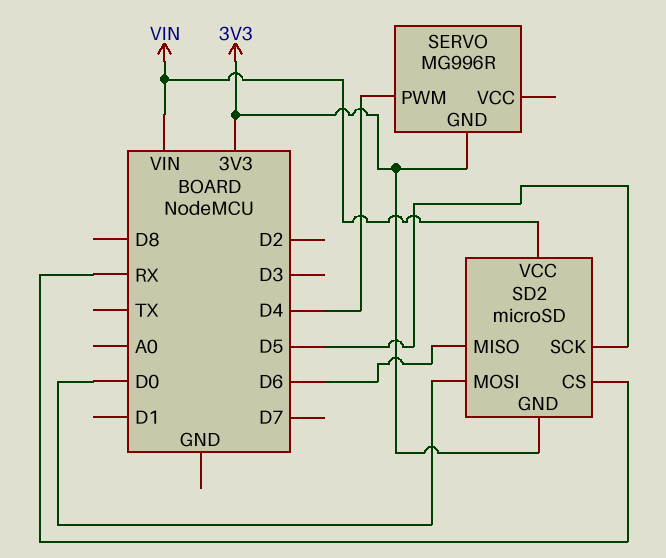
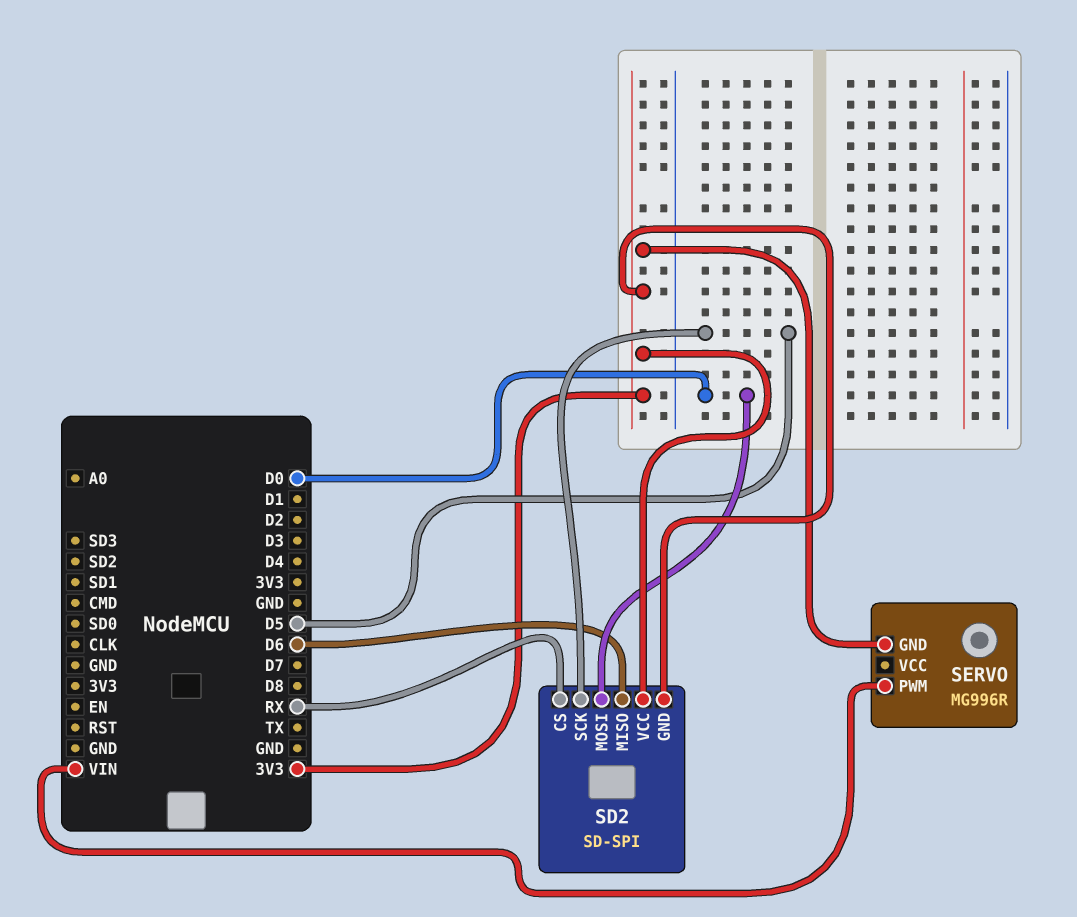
SD2: microSD -> SD-SPI
SD2 pin VCC: VIN -> 3V3
SERVO pin PWM: D4 -> VIN

